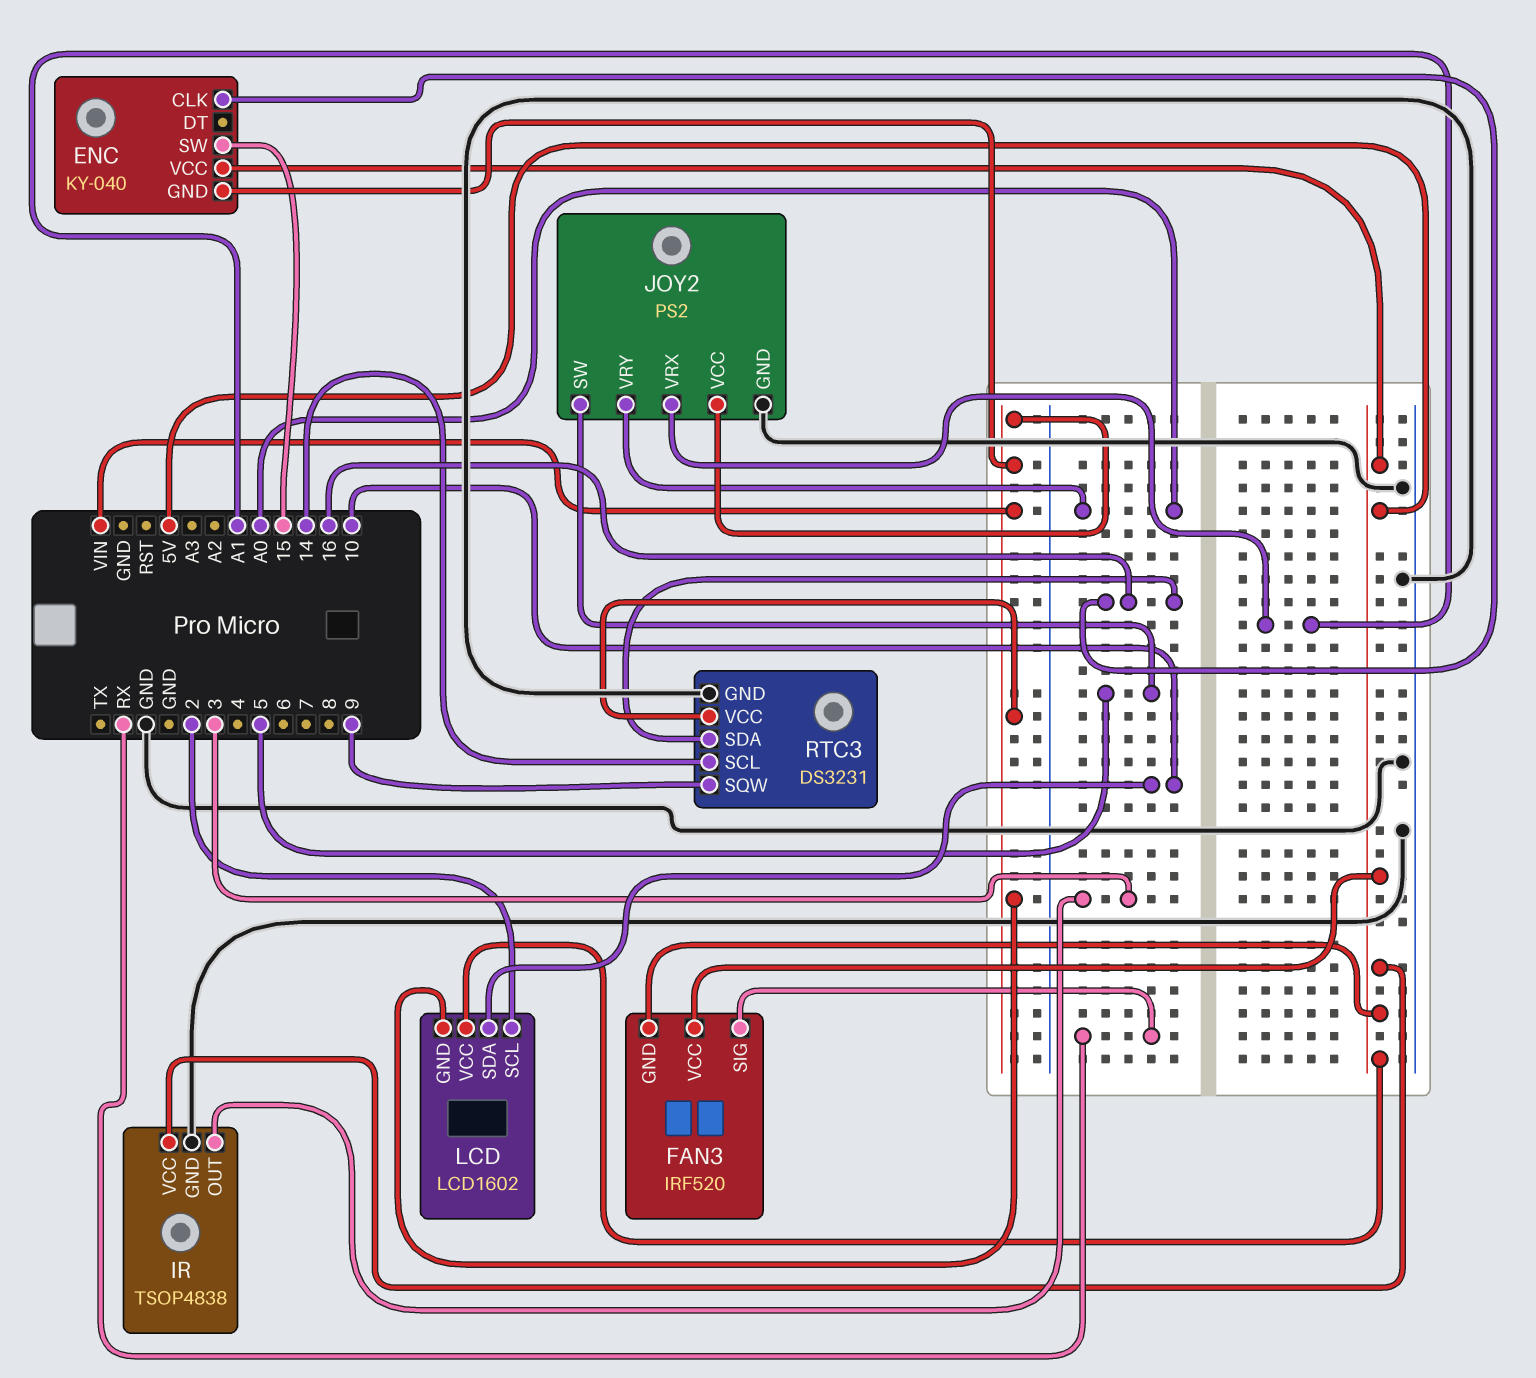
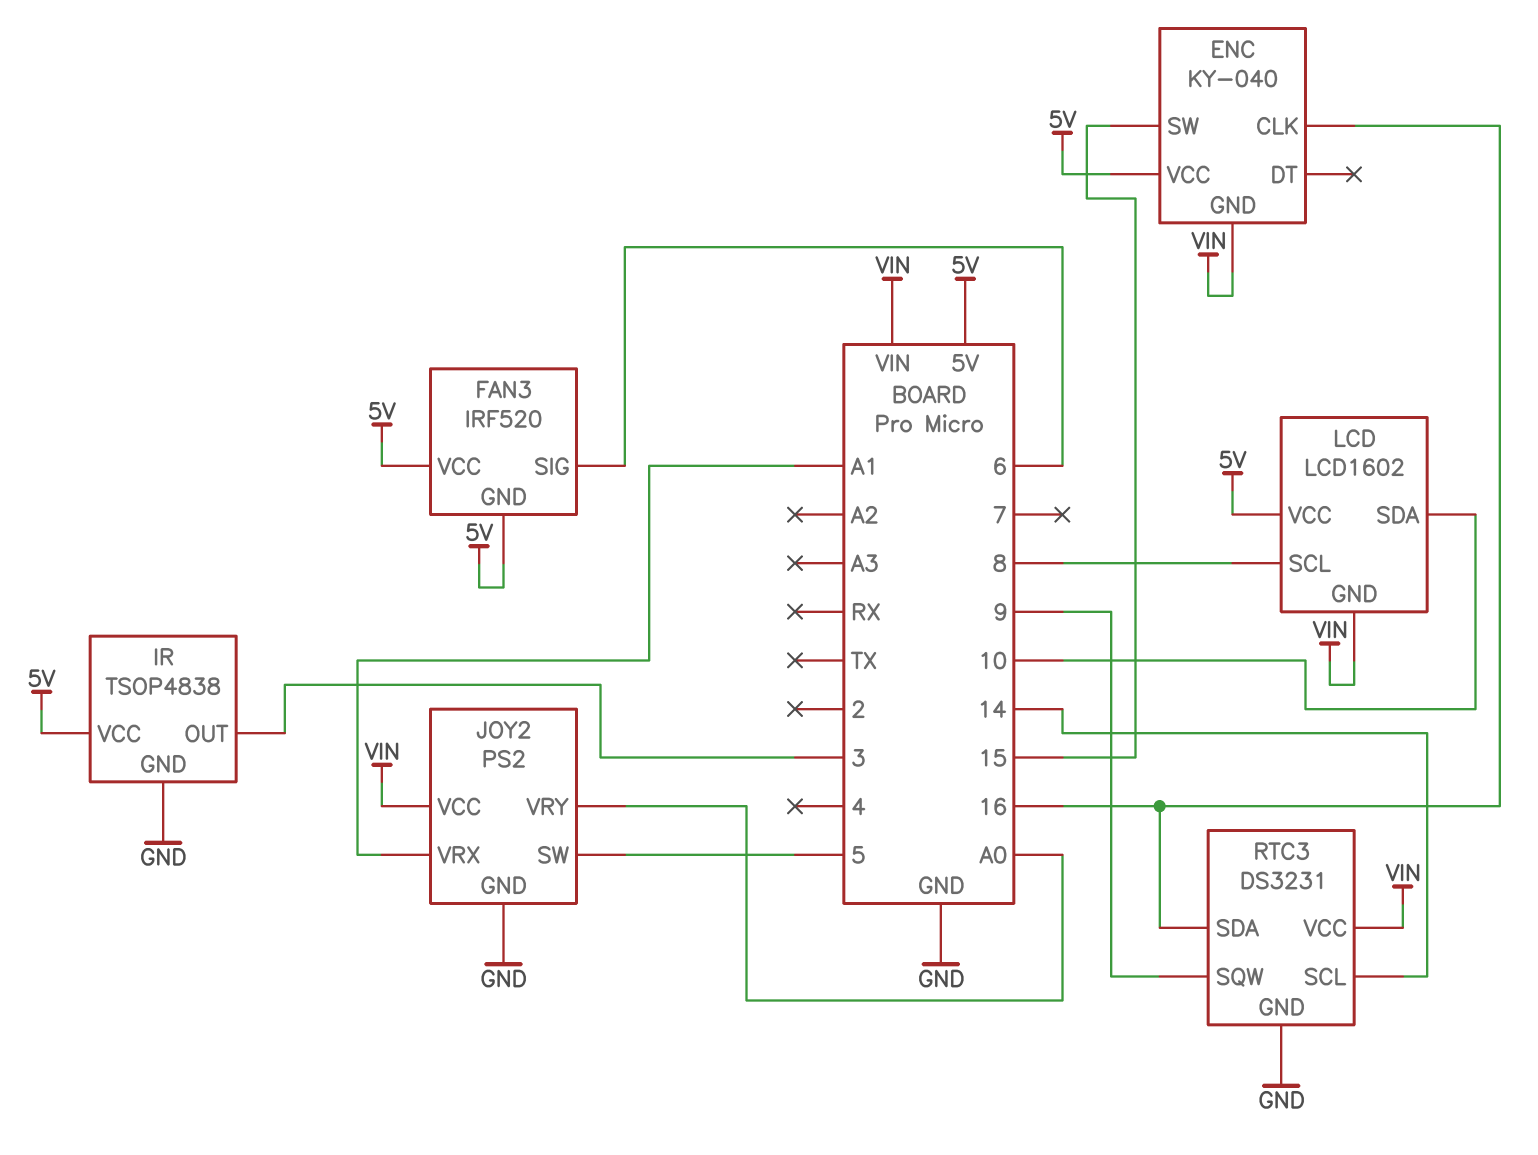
FAN3 pin SIG: RX -> 6
LCD pin SCL: 2 -> 8

